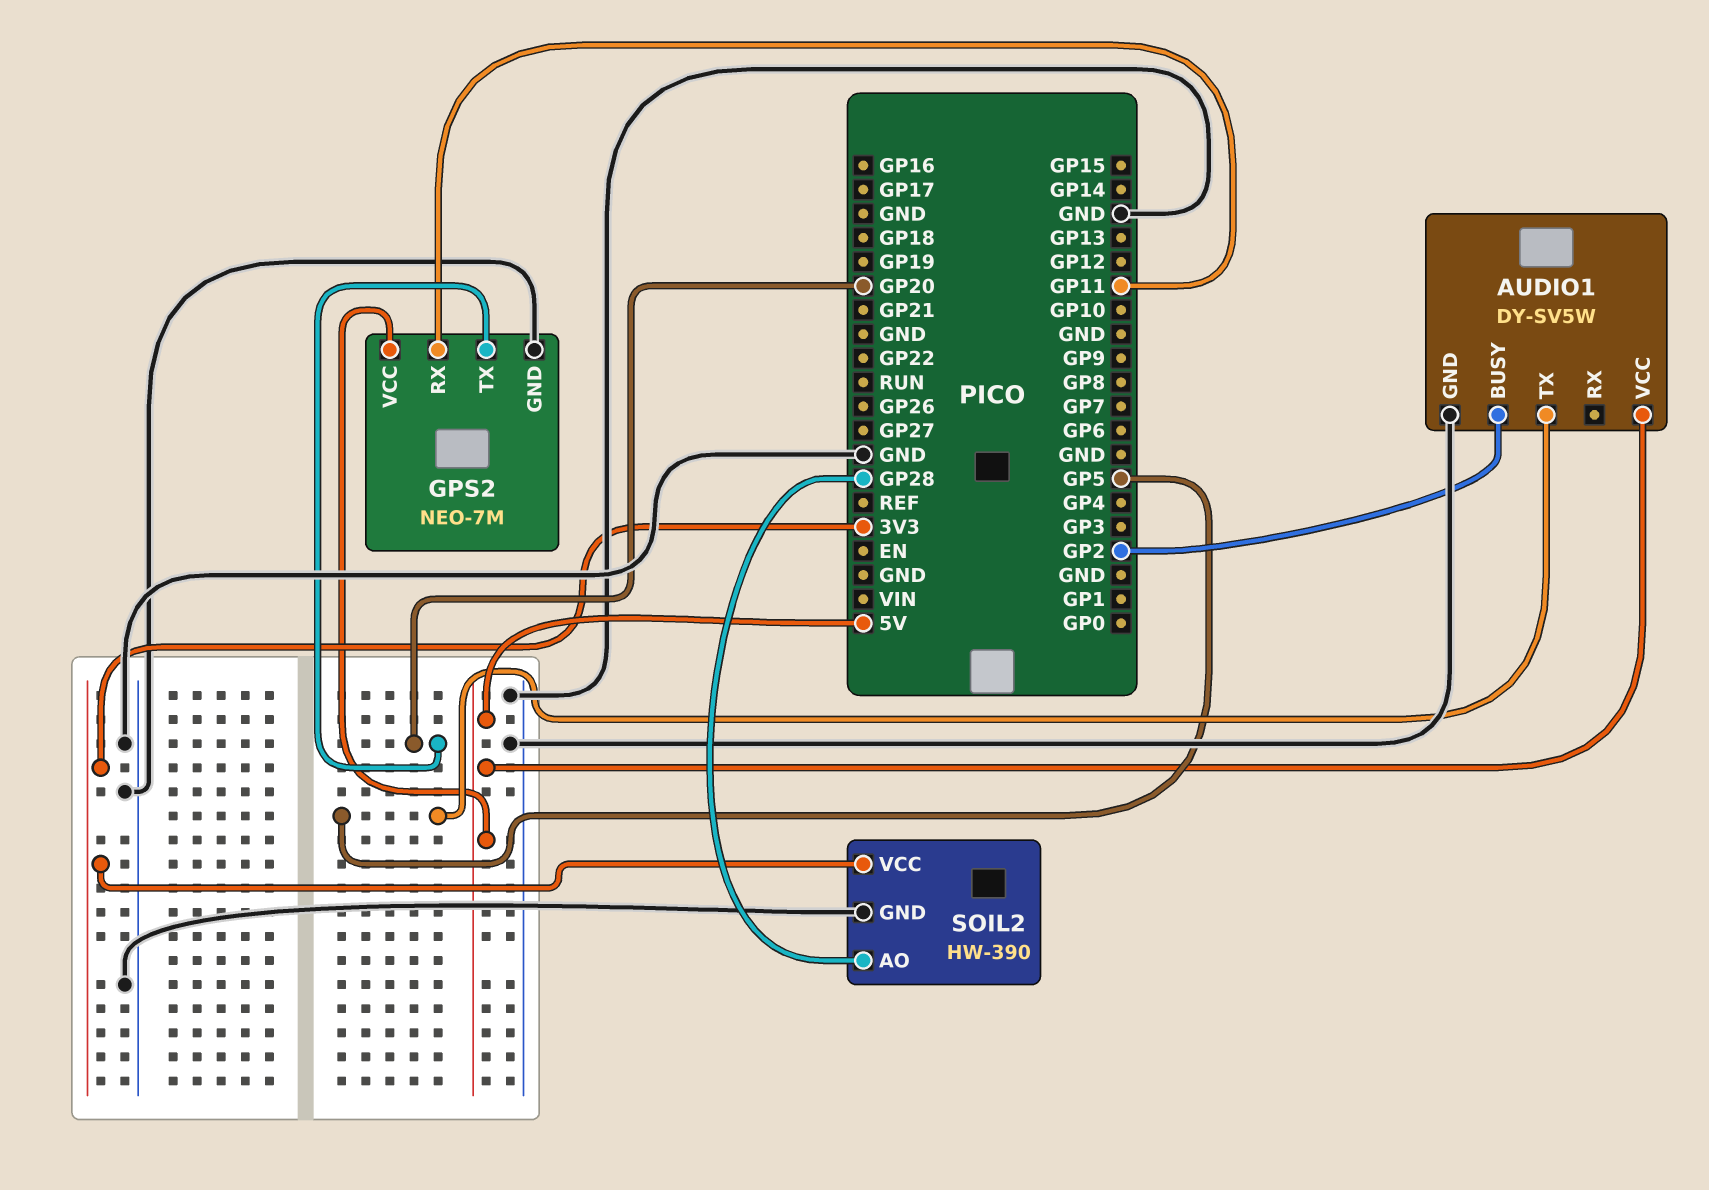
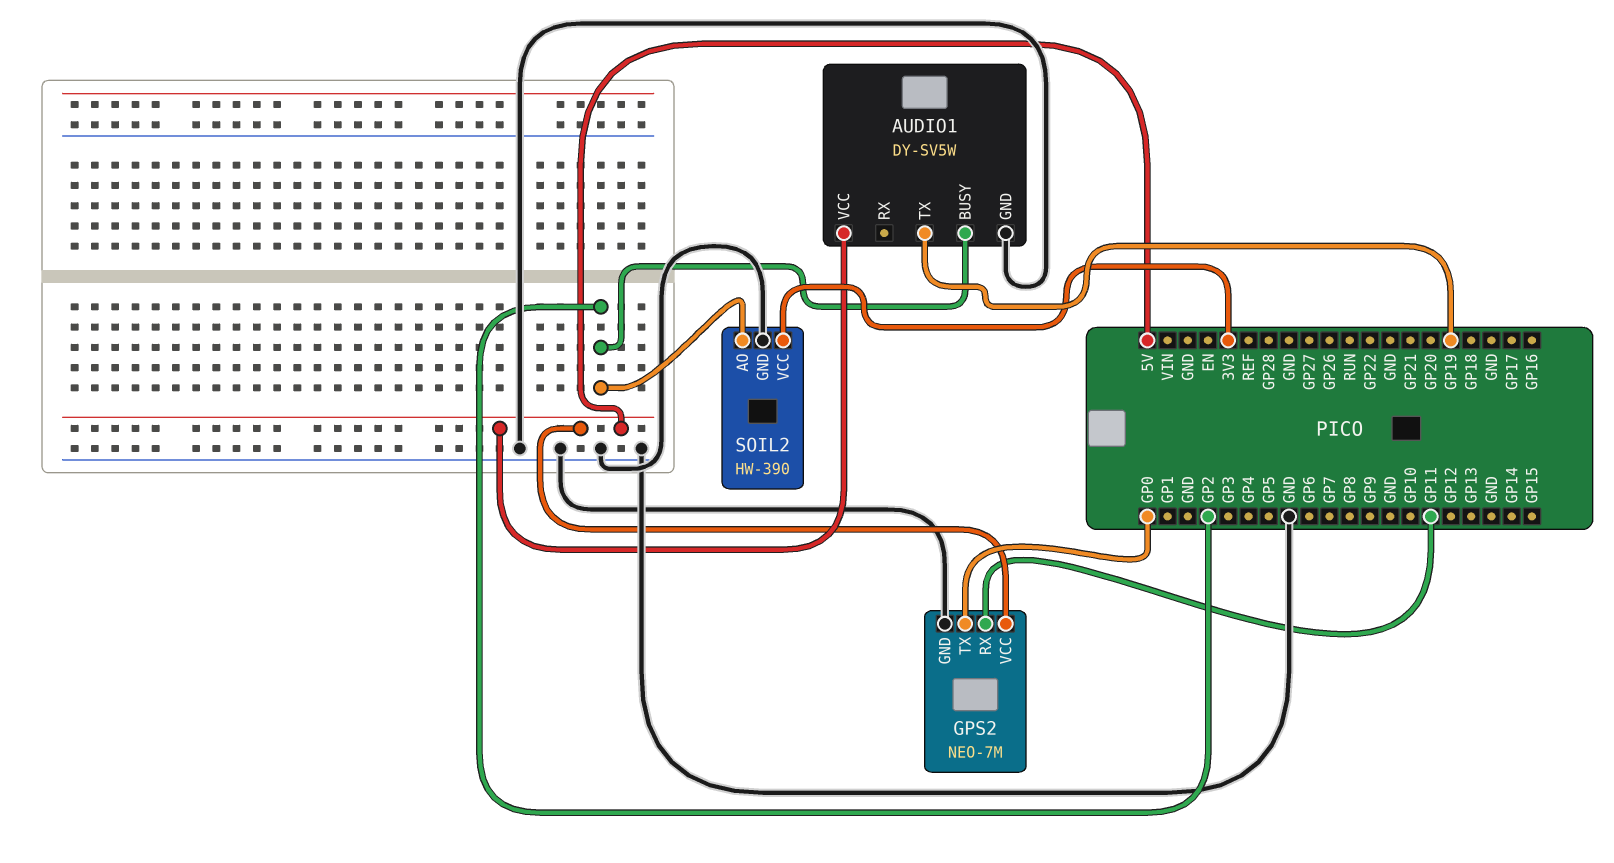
AUDIO1 pin TX: GP5 -> GP19
GPS2 pin TX: GP20 -> GP0
SOIL2 pin AO: GP28 -> GP2

